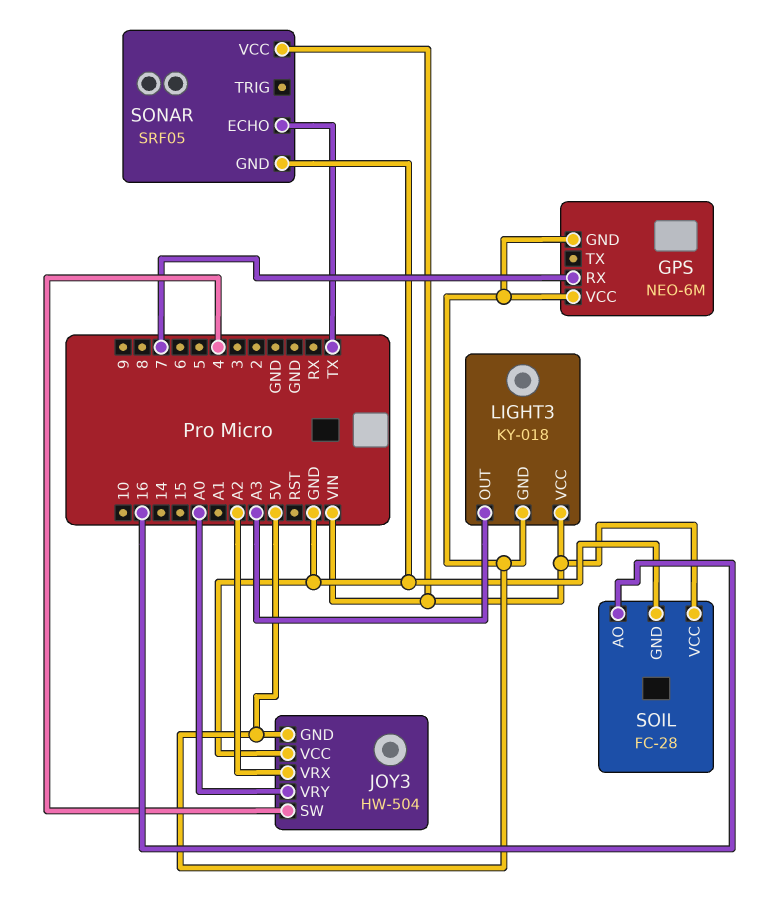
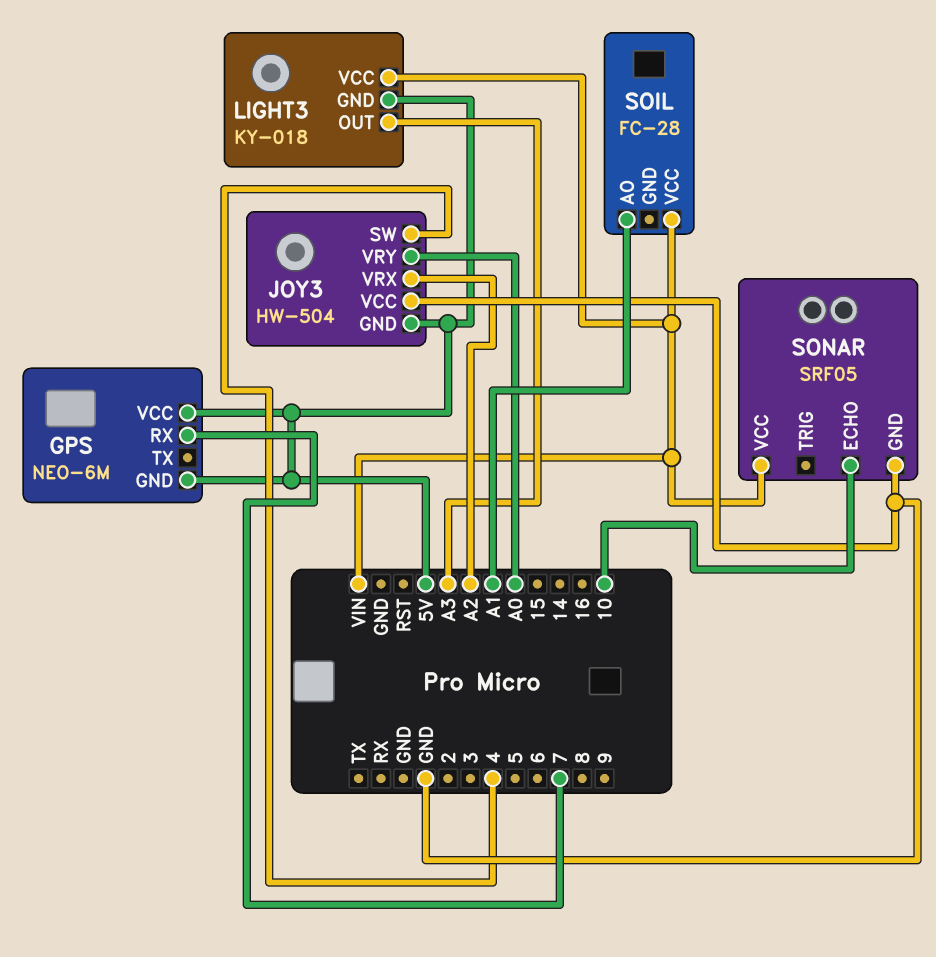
SOIL pin AO: 16 -> A1
SOIL pin GND: GND -> none
SONAR pin ECHO: TX -> 10

